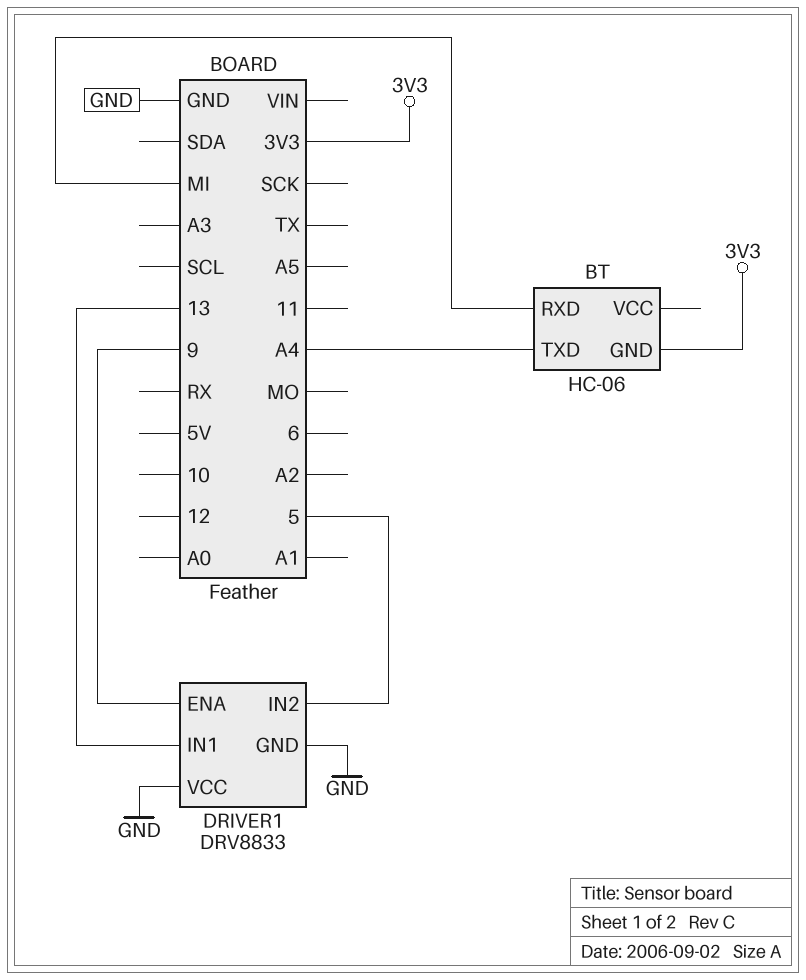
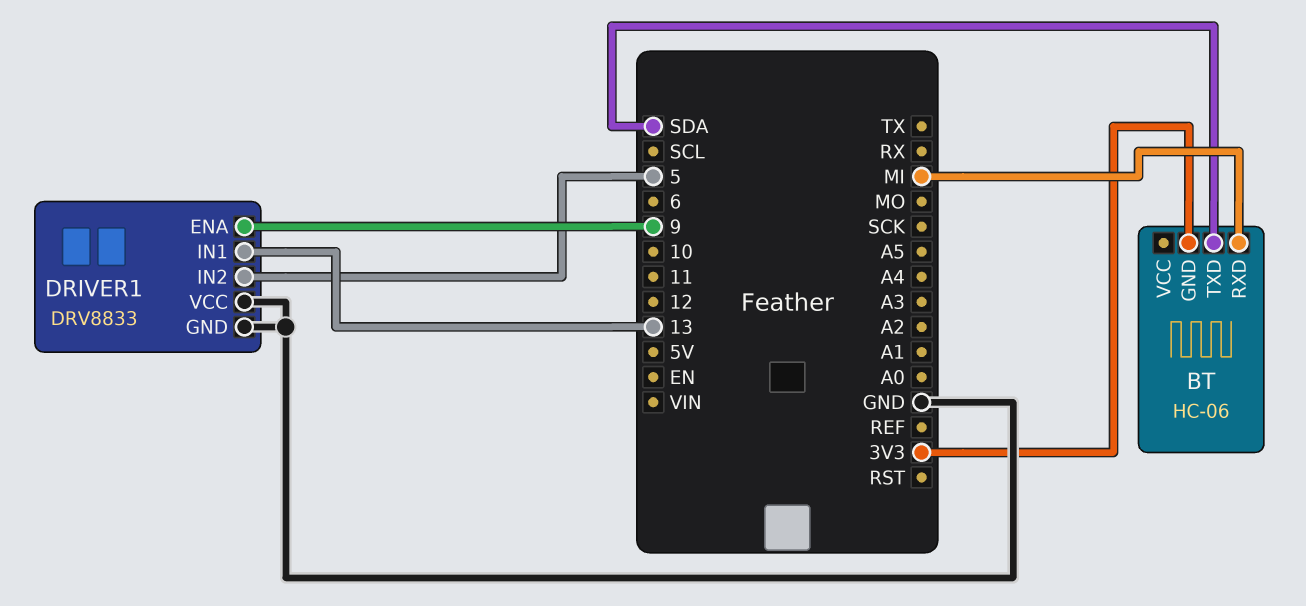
BT pin TXD: A4 -> SDA

